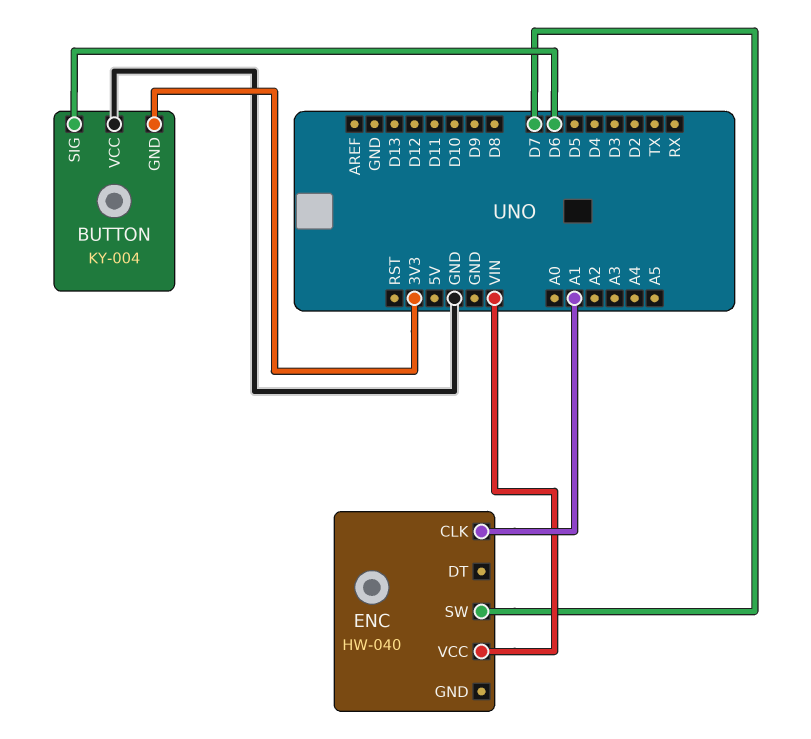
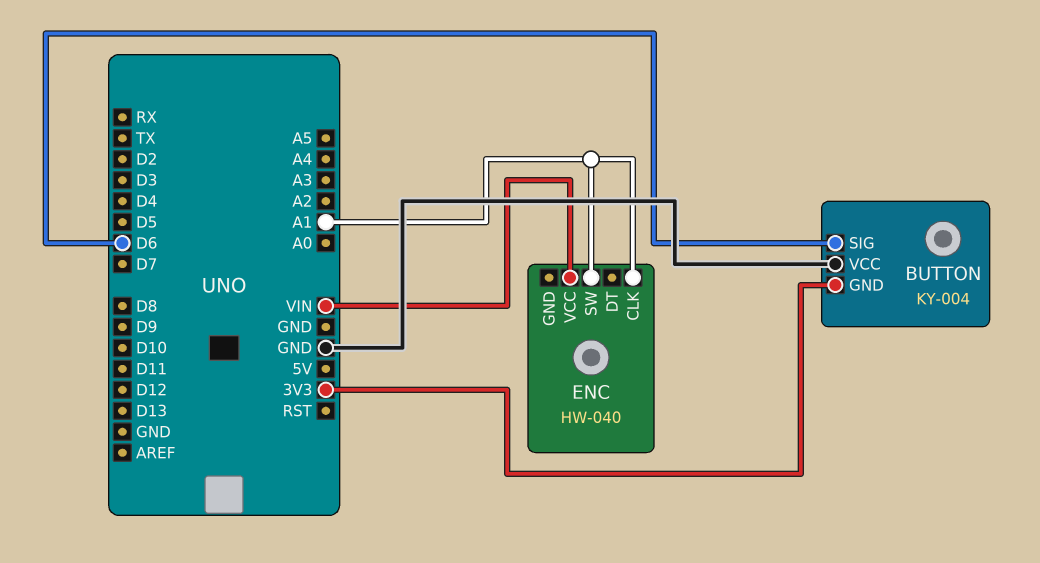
ENC pin SW: D7 -> A1

